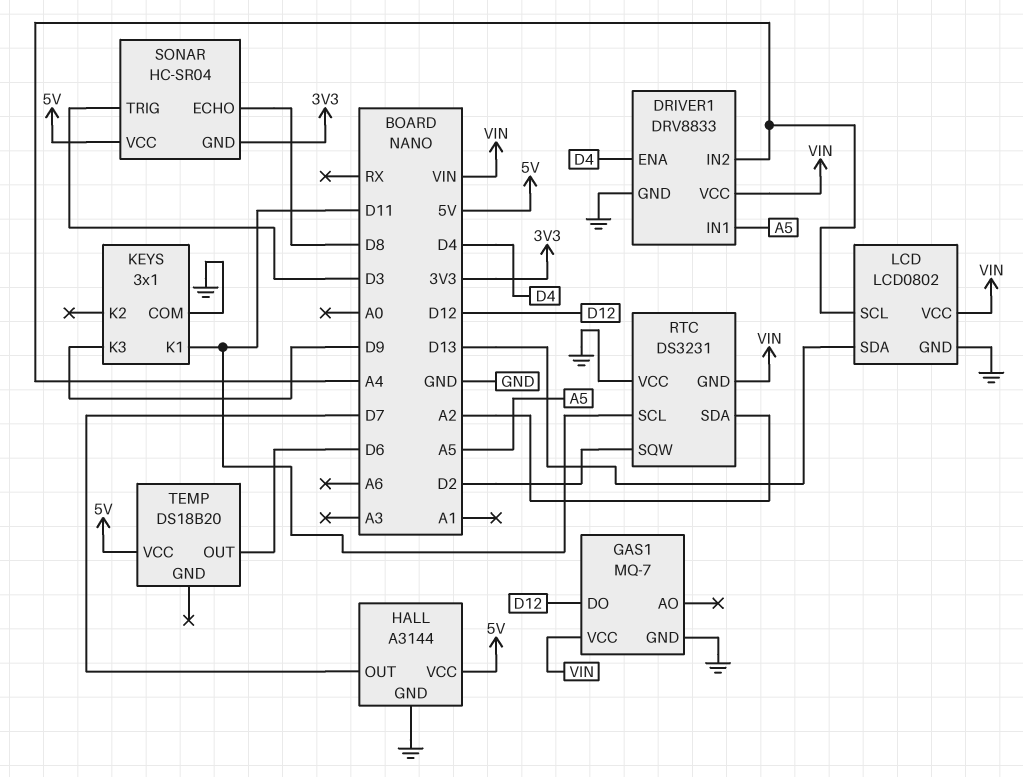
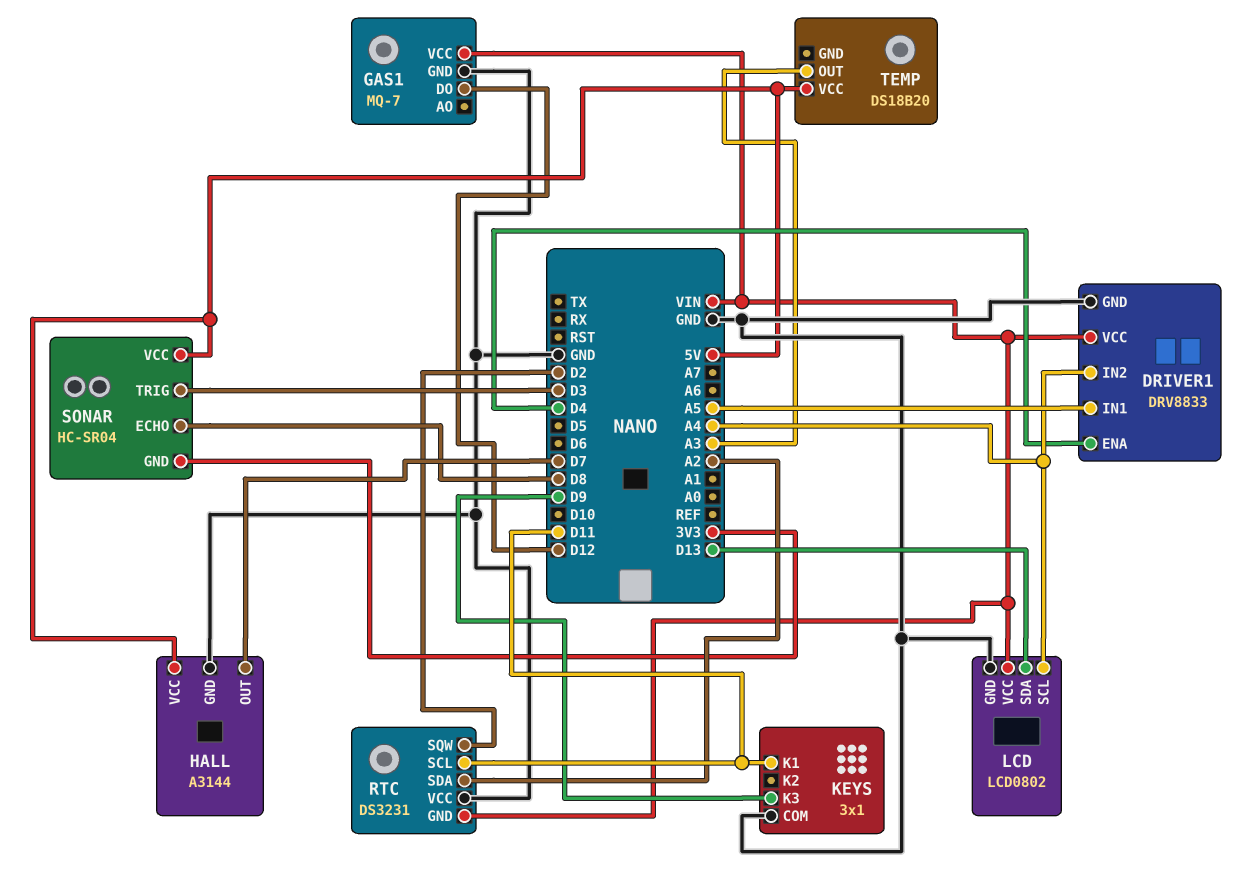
TEMP pin OUT: D6 -> A3

